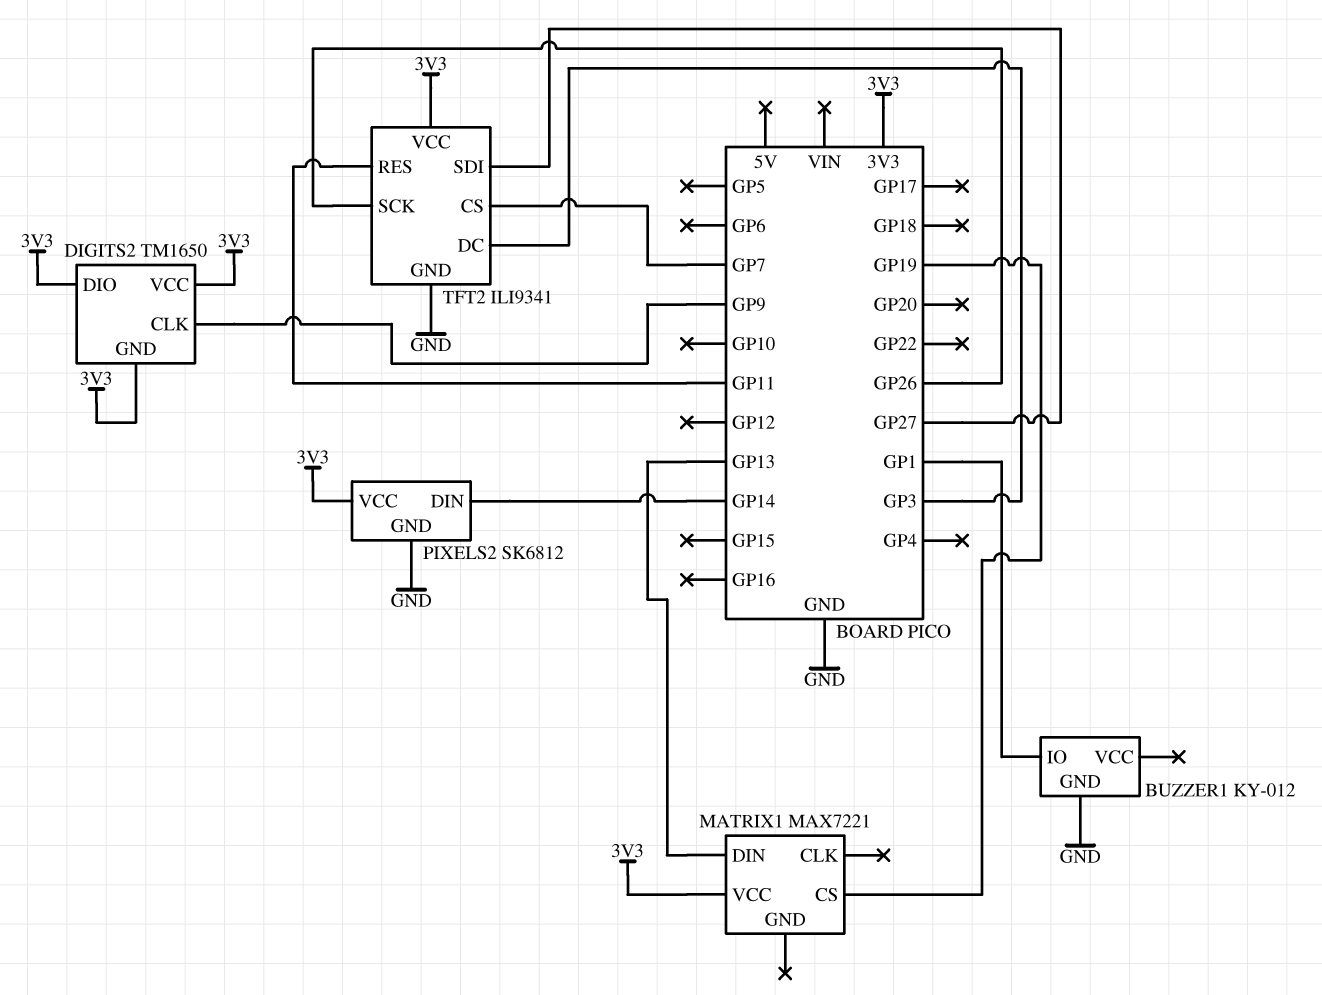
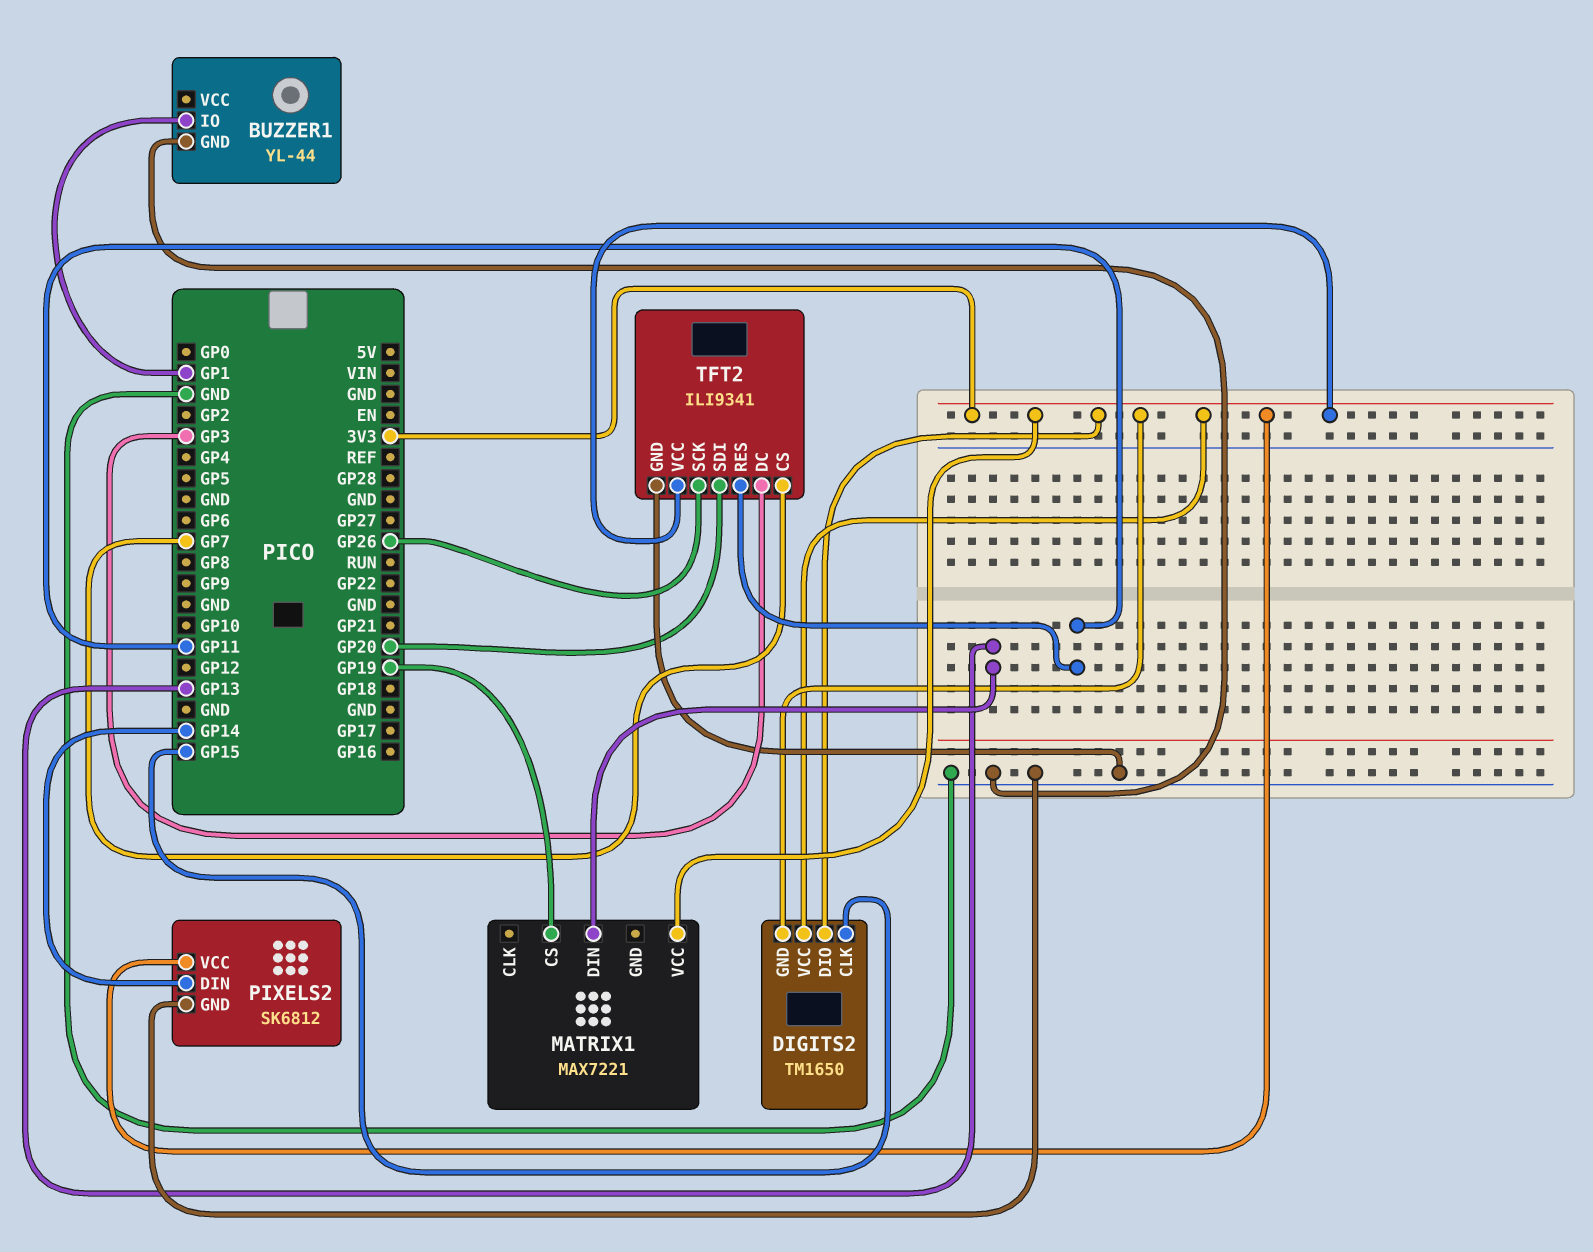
BUZZER1: KY-012 -> YL-44
DIGITS2 pin CLK: GP9 -> GP15
TFT2 pin SDI: GP27 -> GP20

